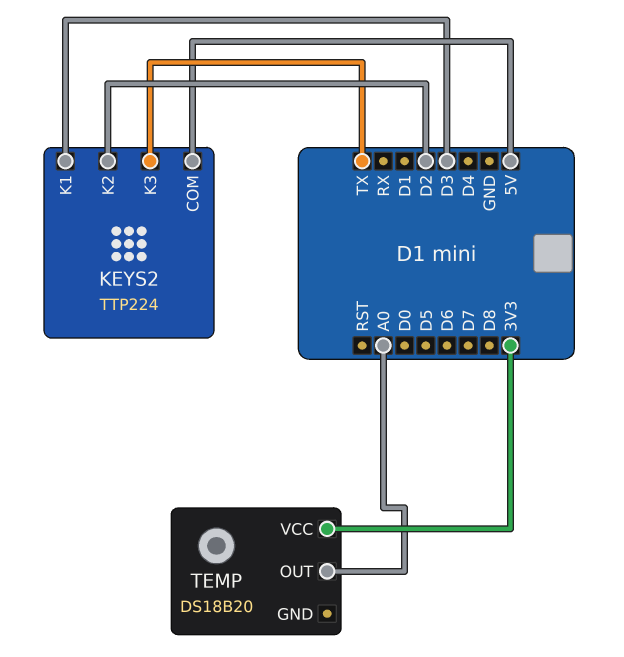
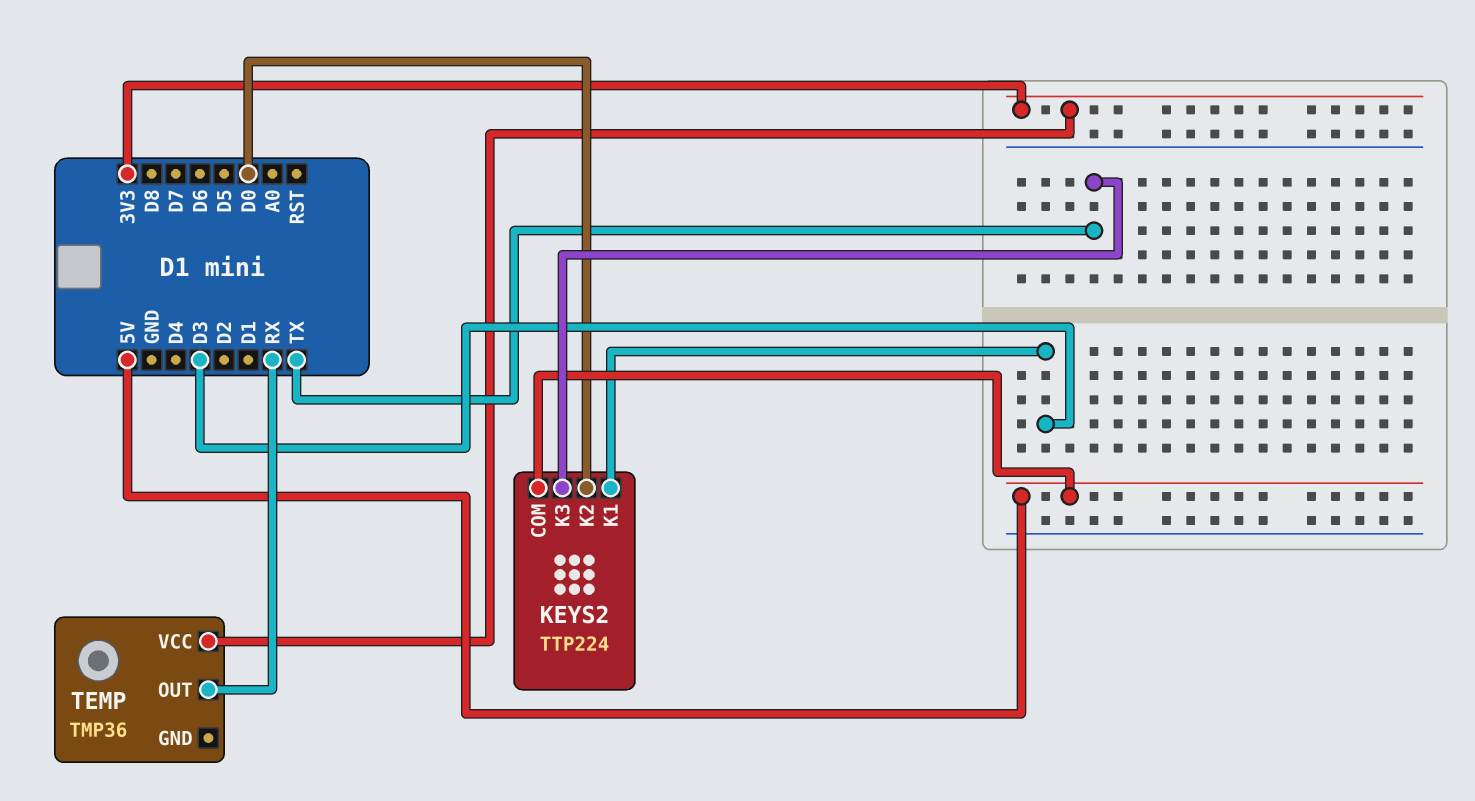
KEYS2 pin K2: D2 -> D0
TEMP: DS18B20 -> TMP36
TEMP pin OUT: A0 -> RX

